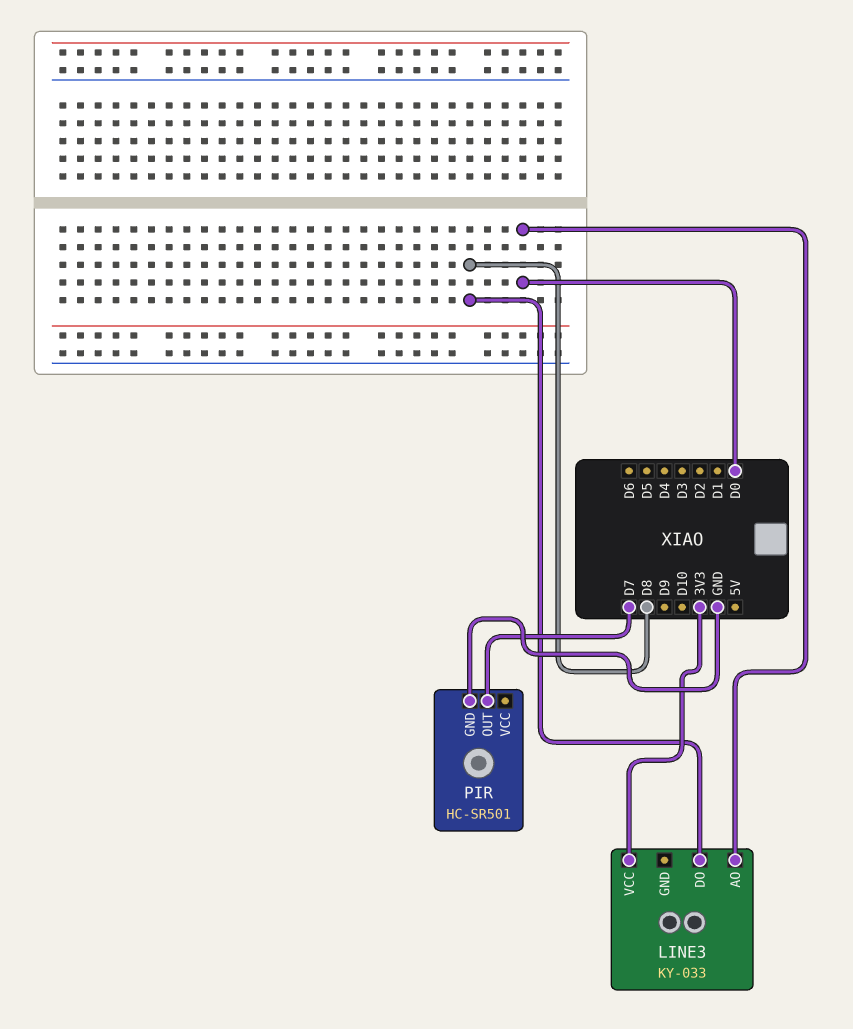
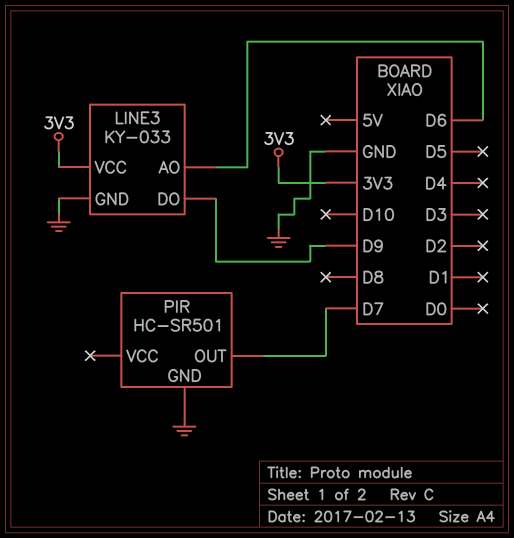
LINE3 pin AO: D0 -> D6
LINE3 pin DO: D8 -> D9
LINE3 pin GND: none -> GND

